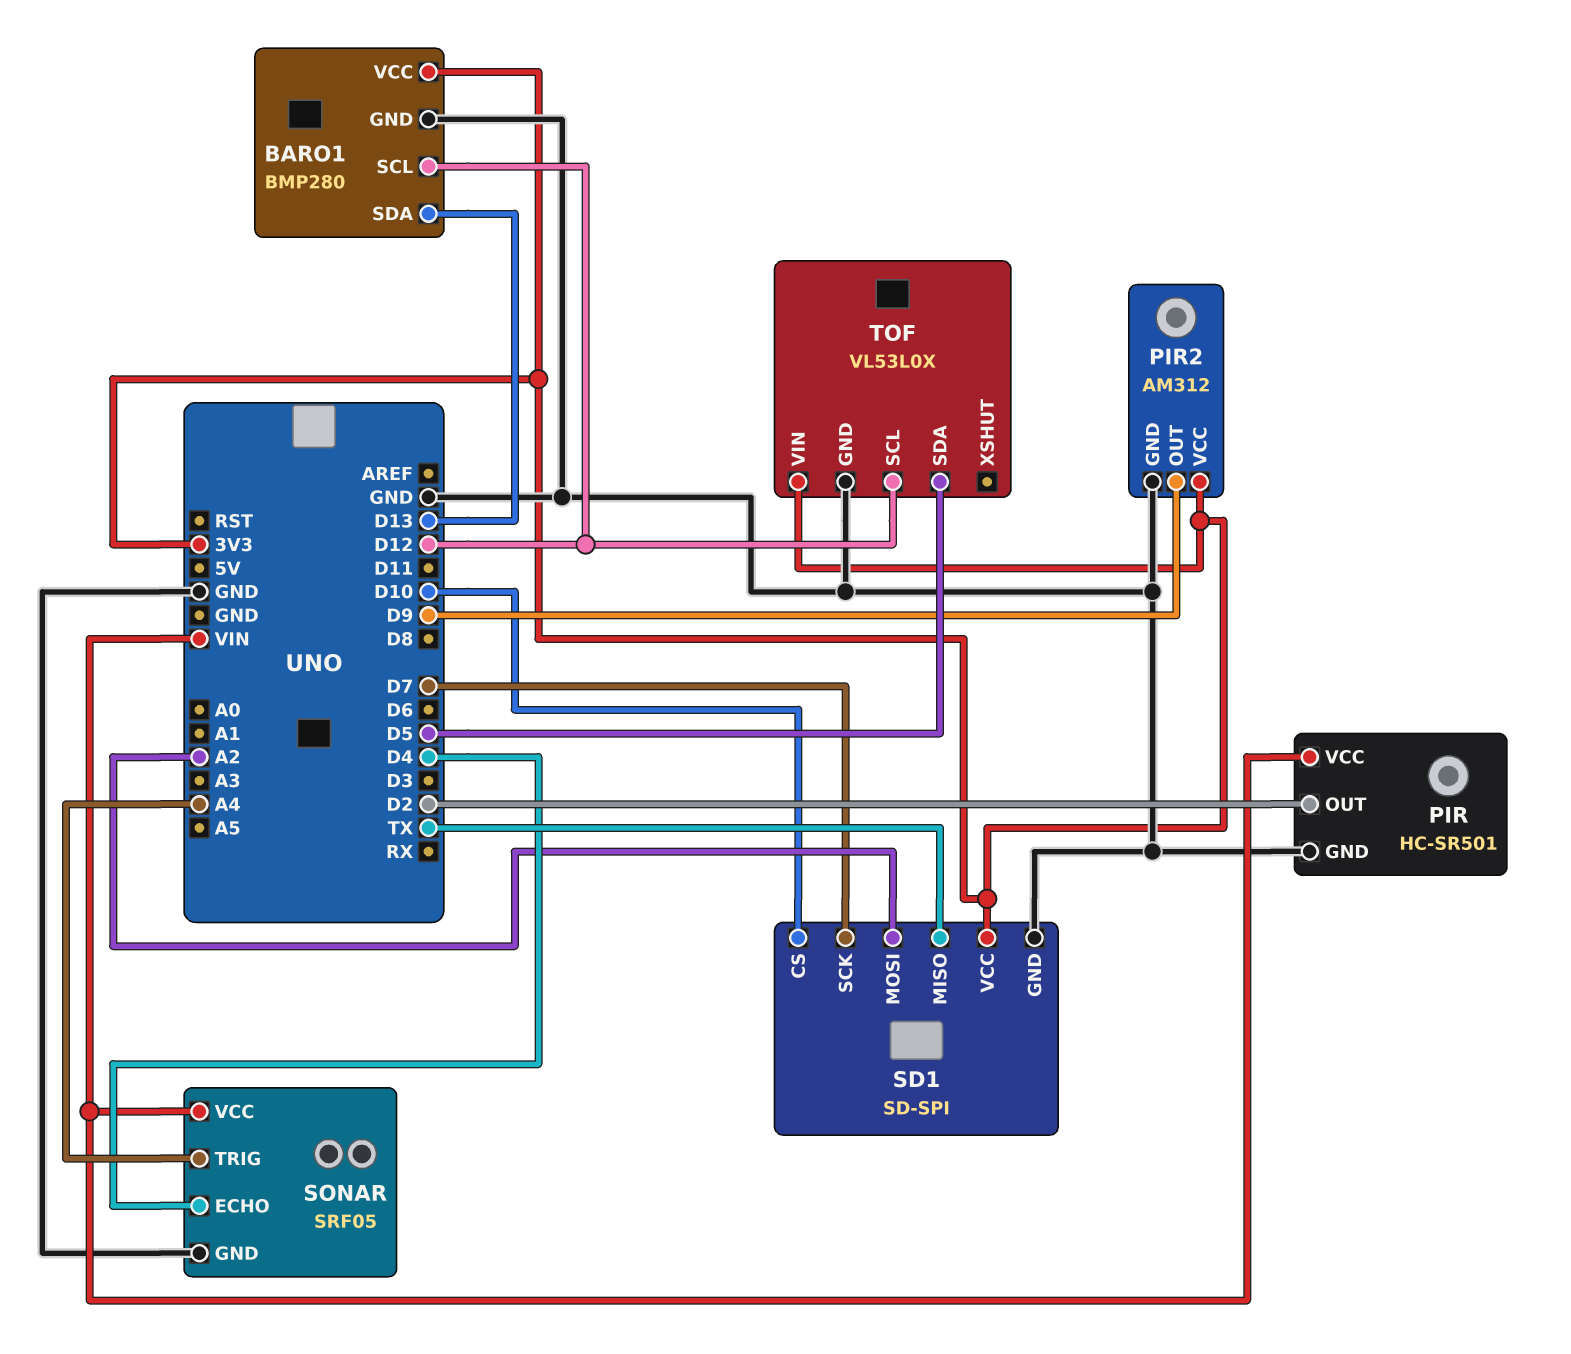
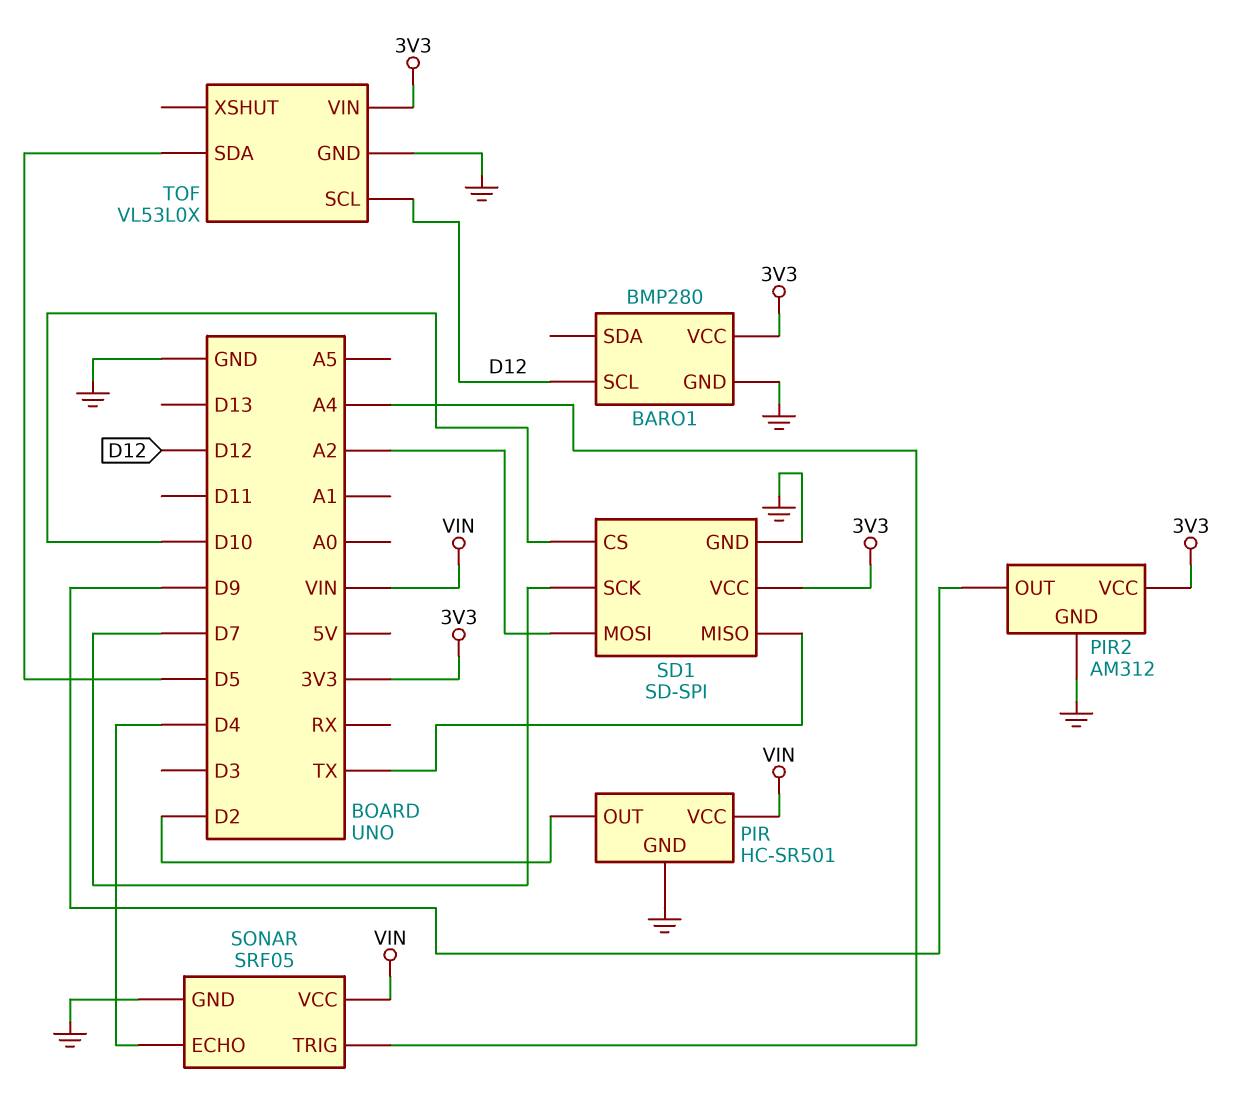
BARO1 pin SDA: D13 -> none

